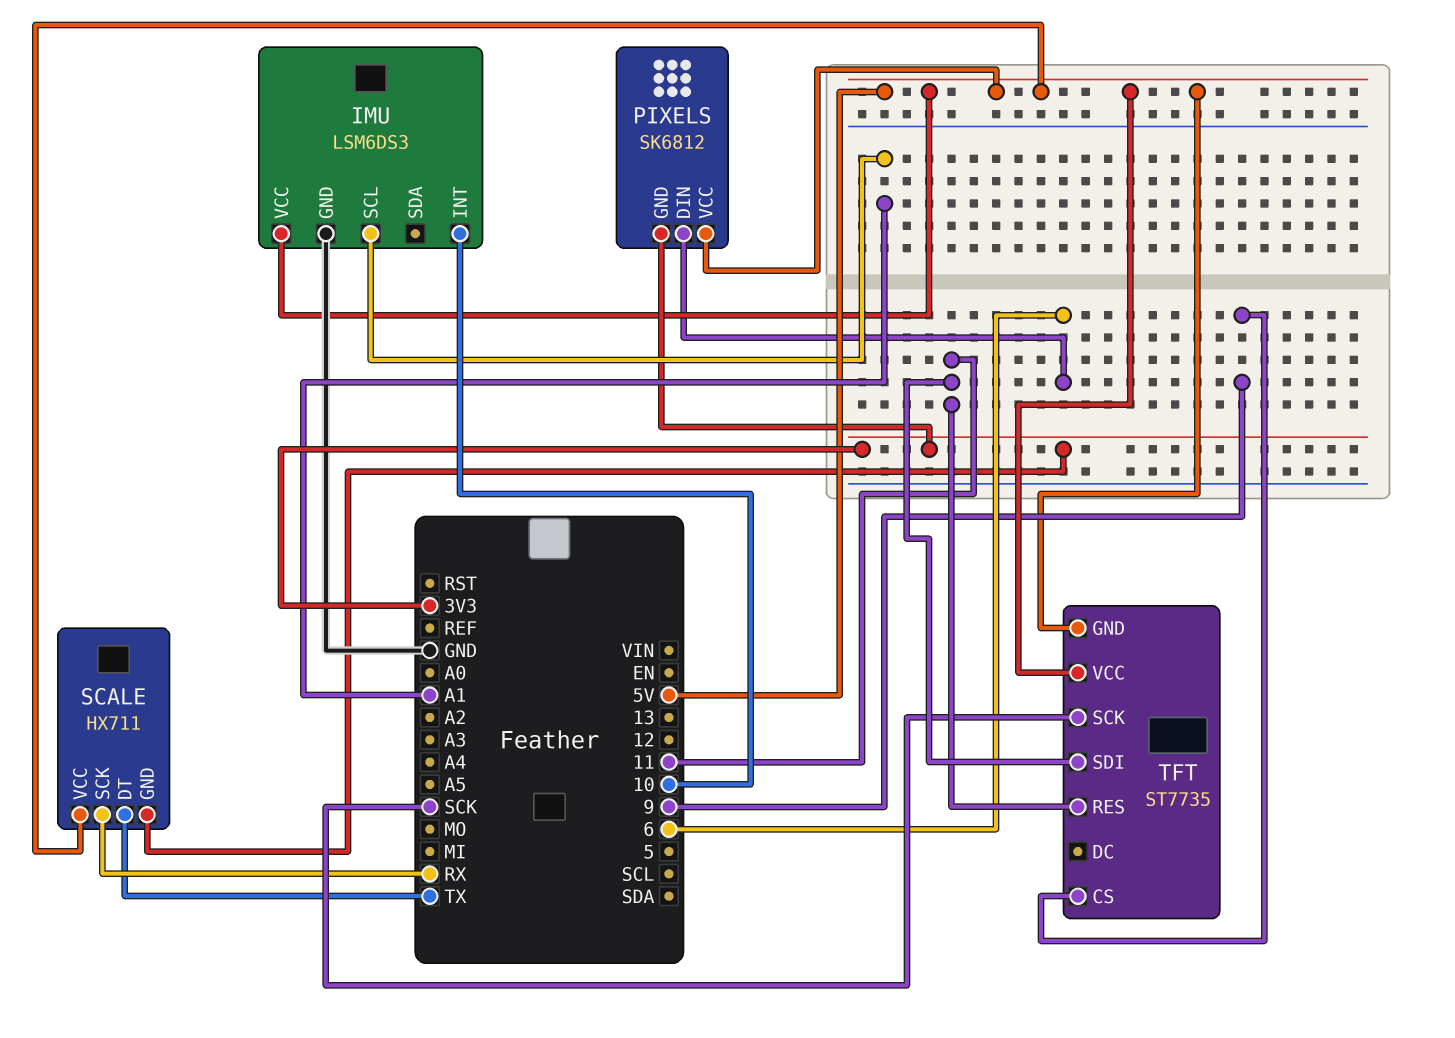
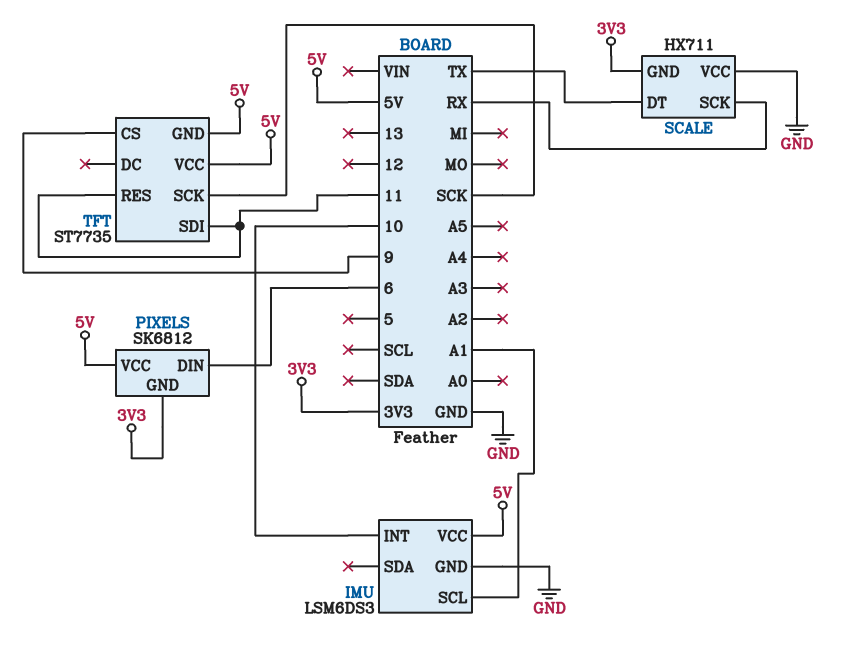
SCALE pin VCC: 5V -> GND

